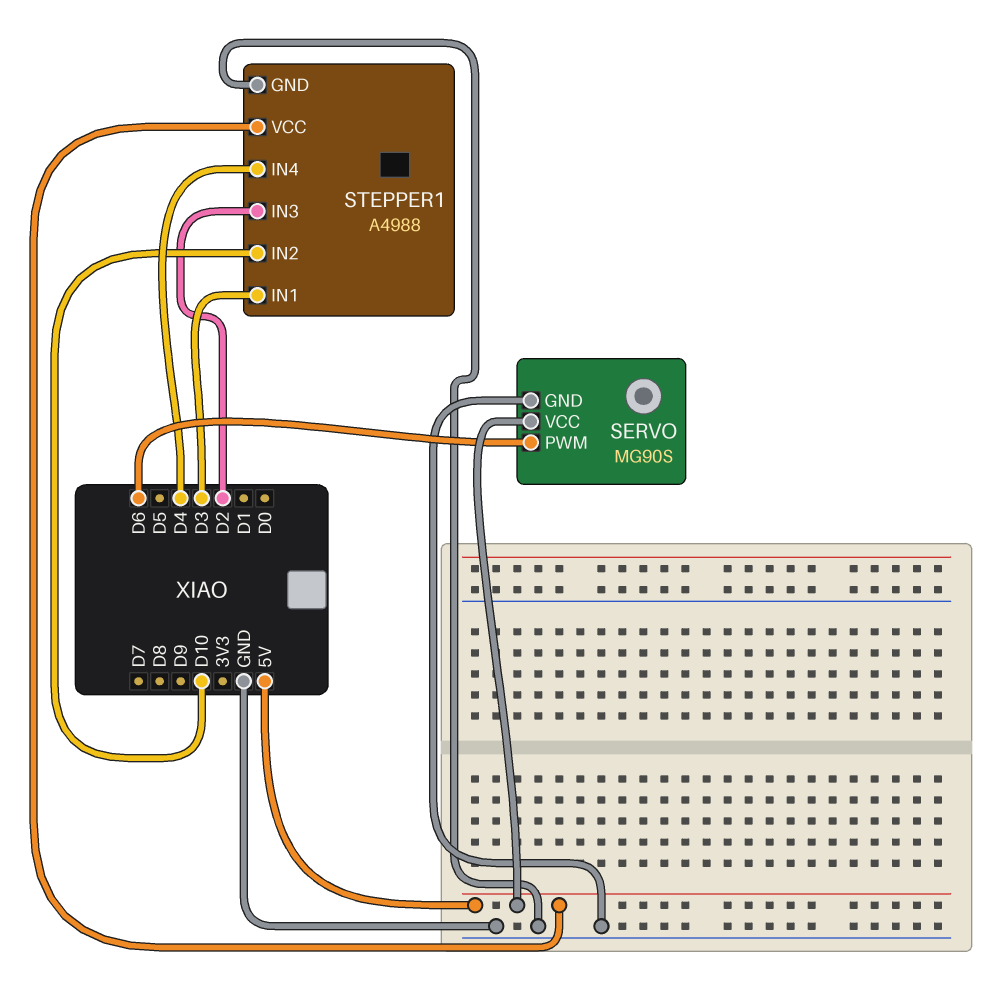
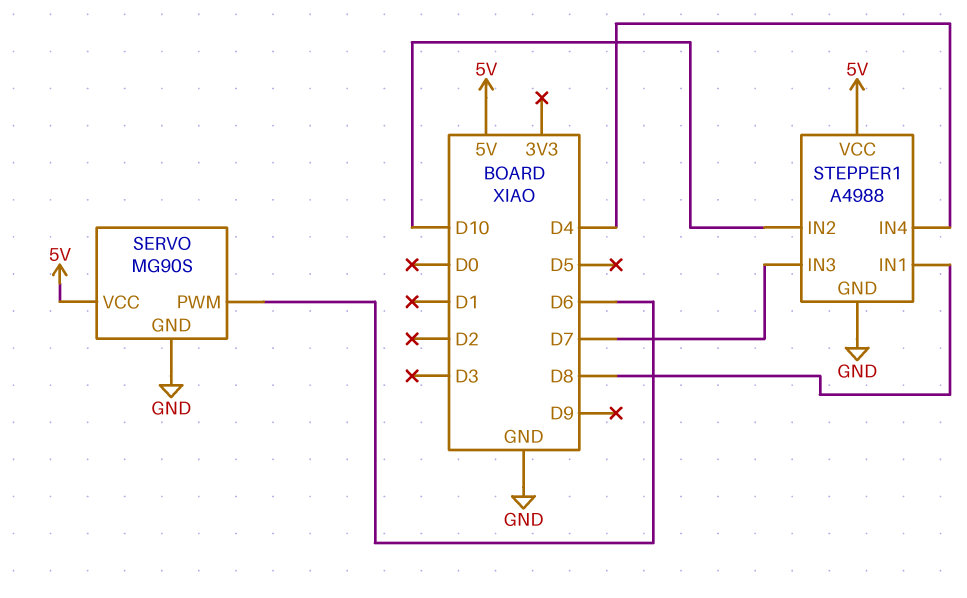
STEPPER1 pin IN1: D3 -> D8
STEPPER1 pin IN3: D2 -> D7

